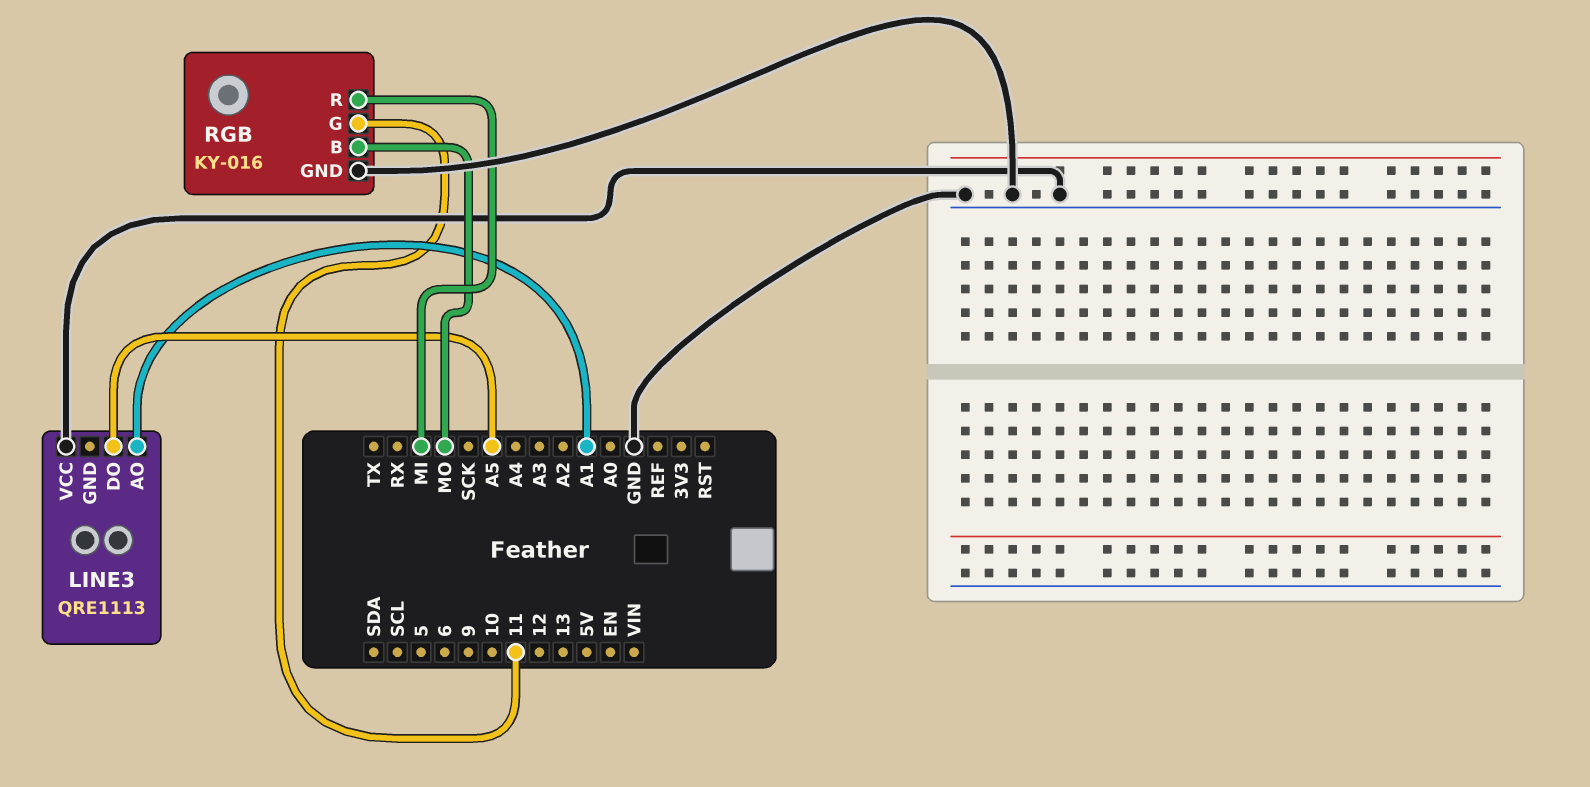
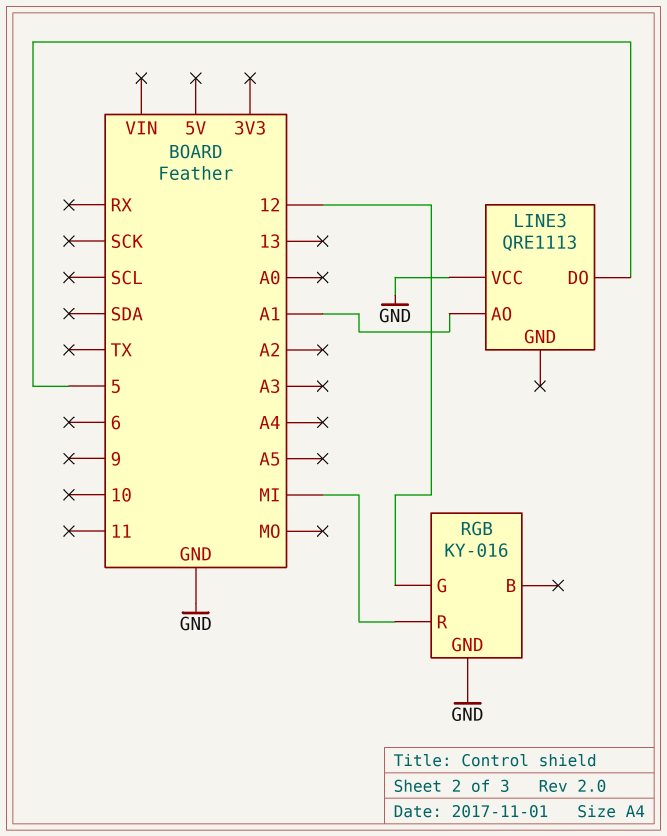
LINE3 pin DO: A5 -> 5
RGB pin B: MO -> none
RGB pin G: 11 -> 12

